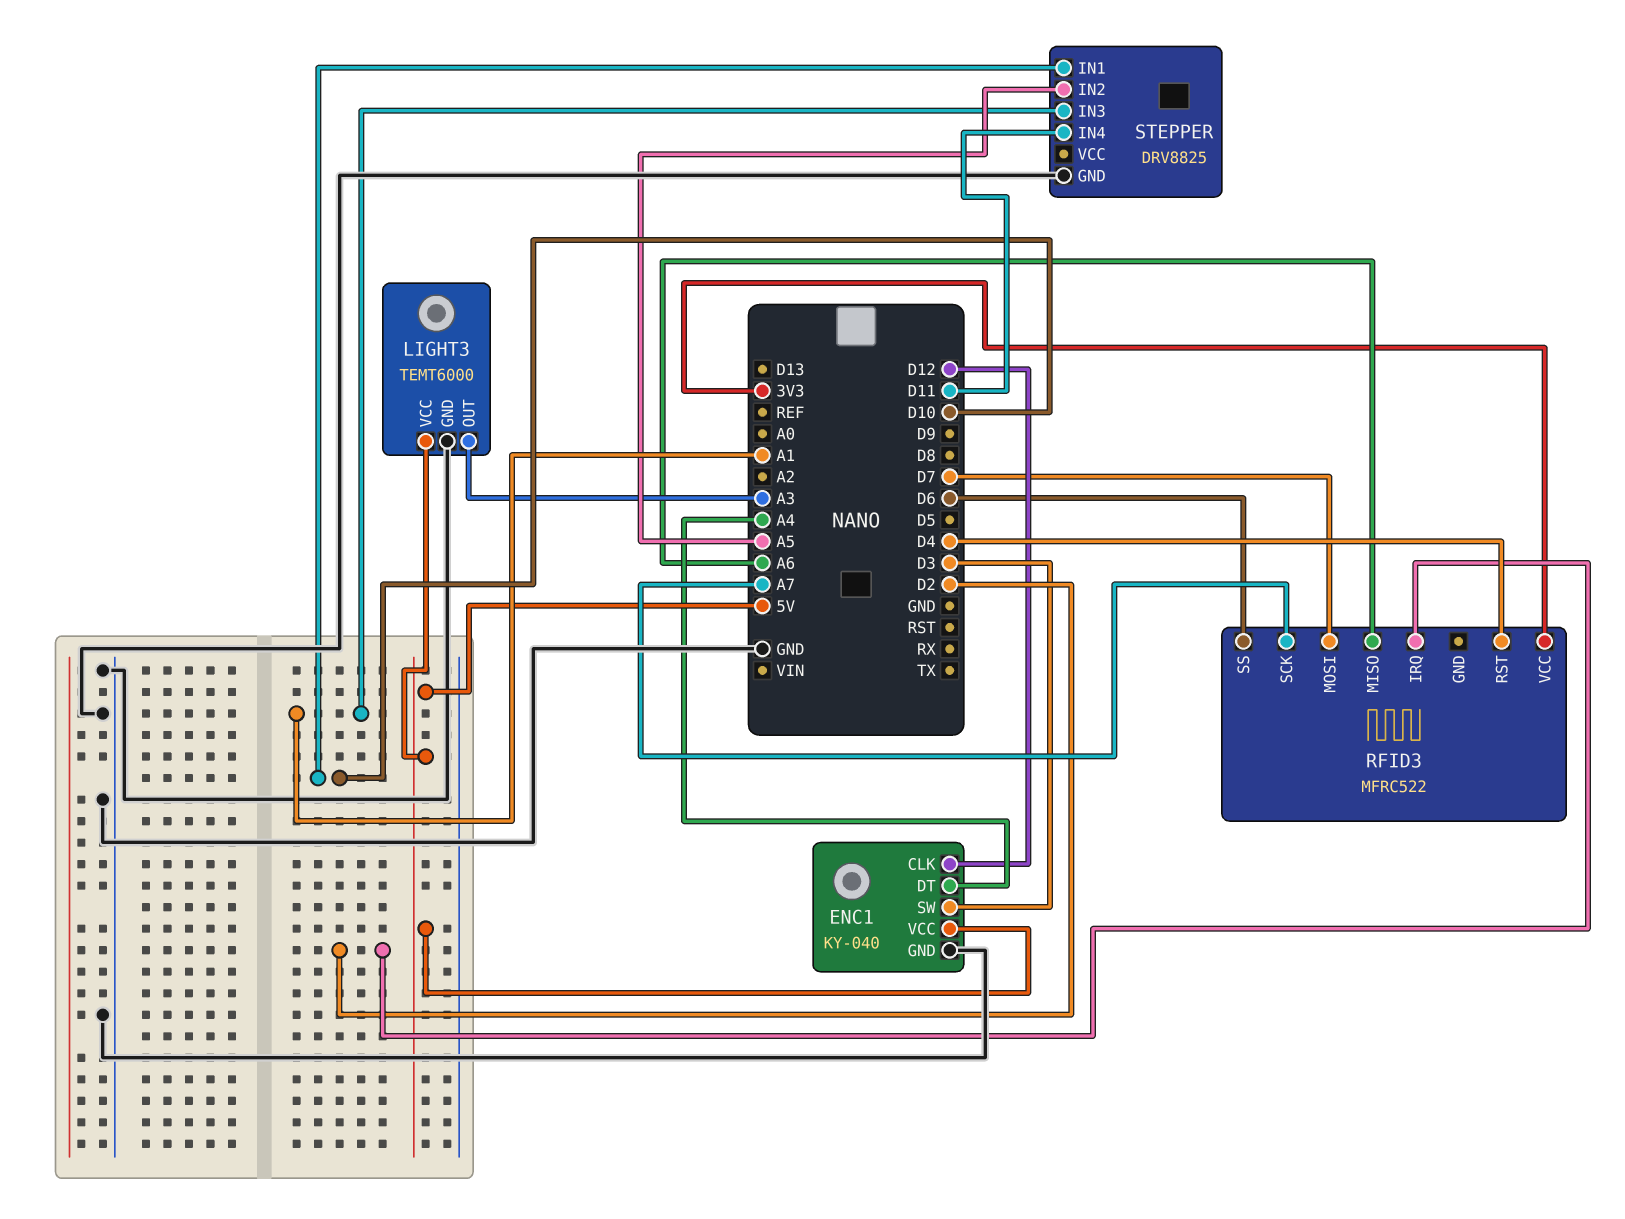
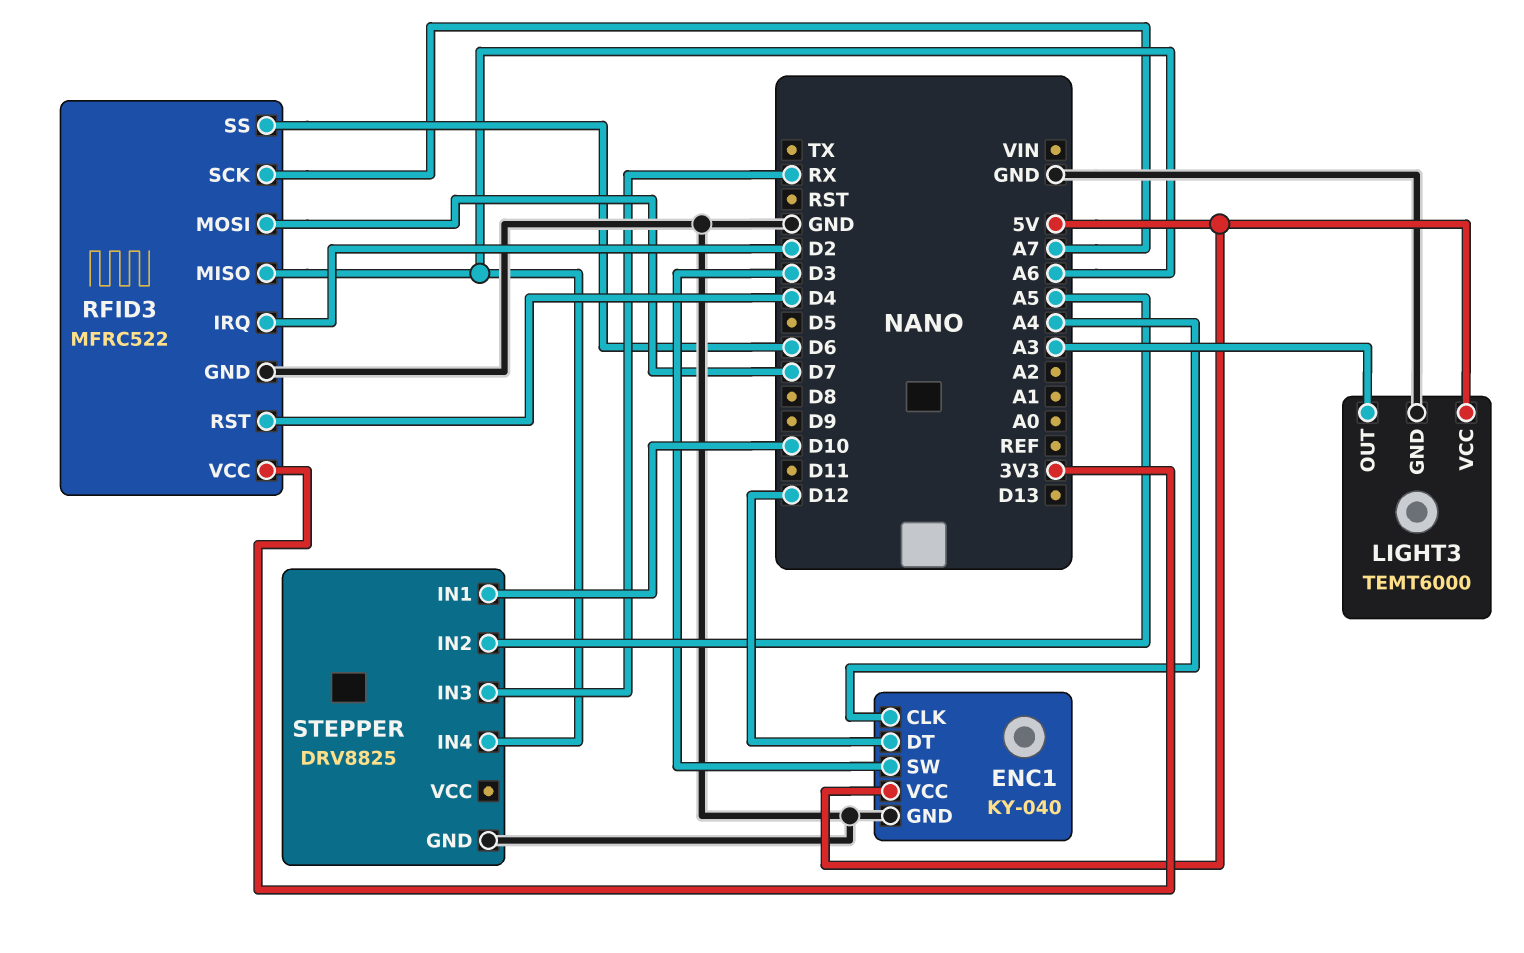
ENC1 pin CLK: D12 -> A4
ENC1 pin DT: A4 -> D12
RFID3 pin GND: none -> GND
STEPPER pin IN3: A1 -> RX
STEPPER pin IN4: D11 -> A6

